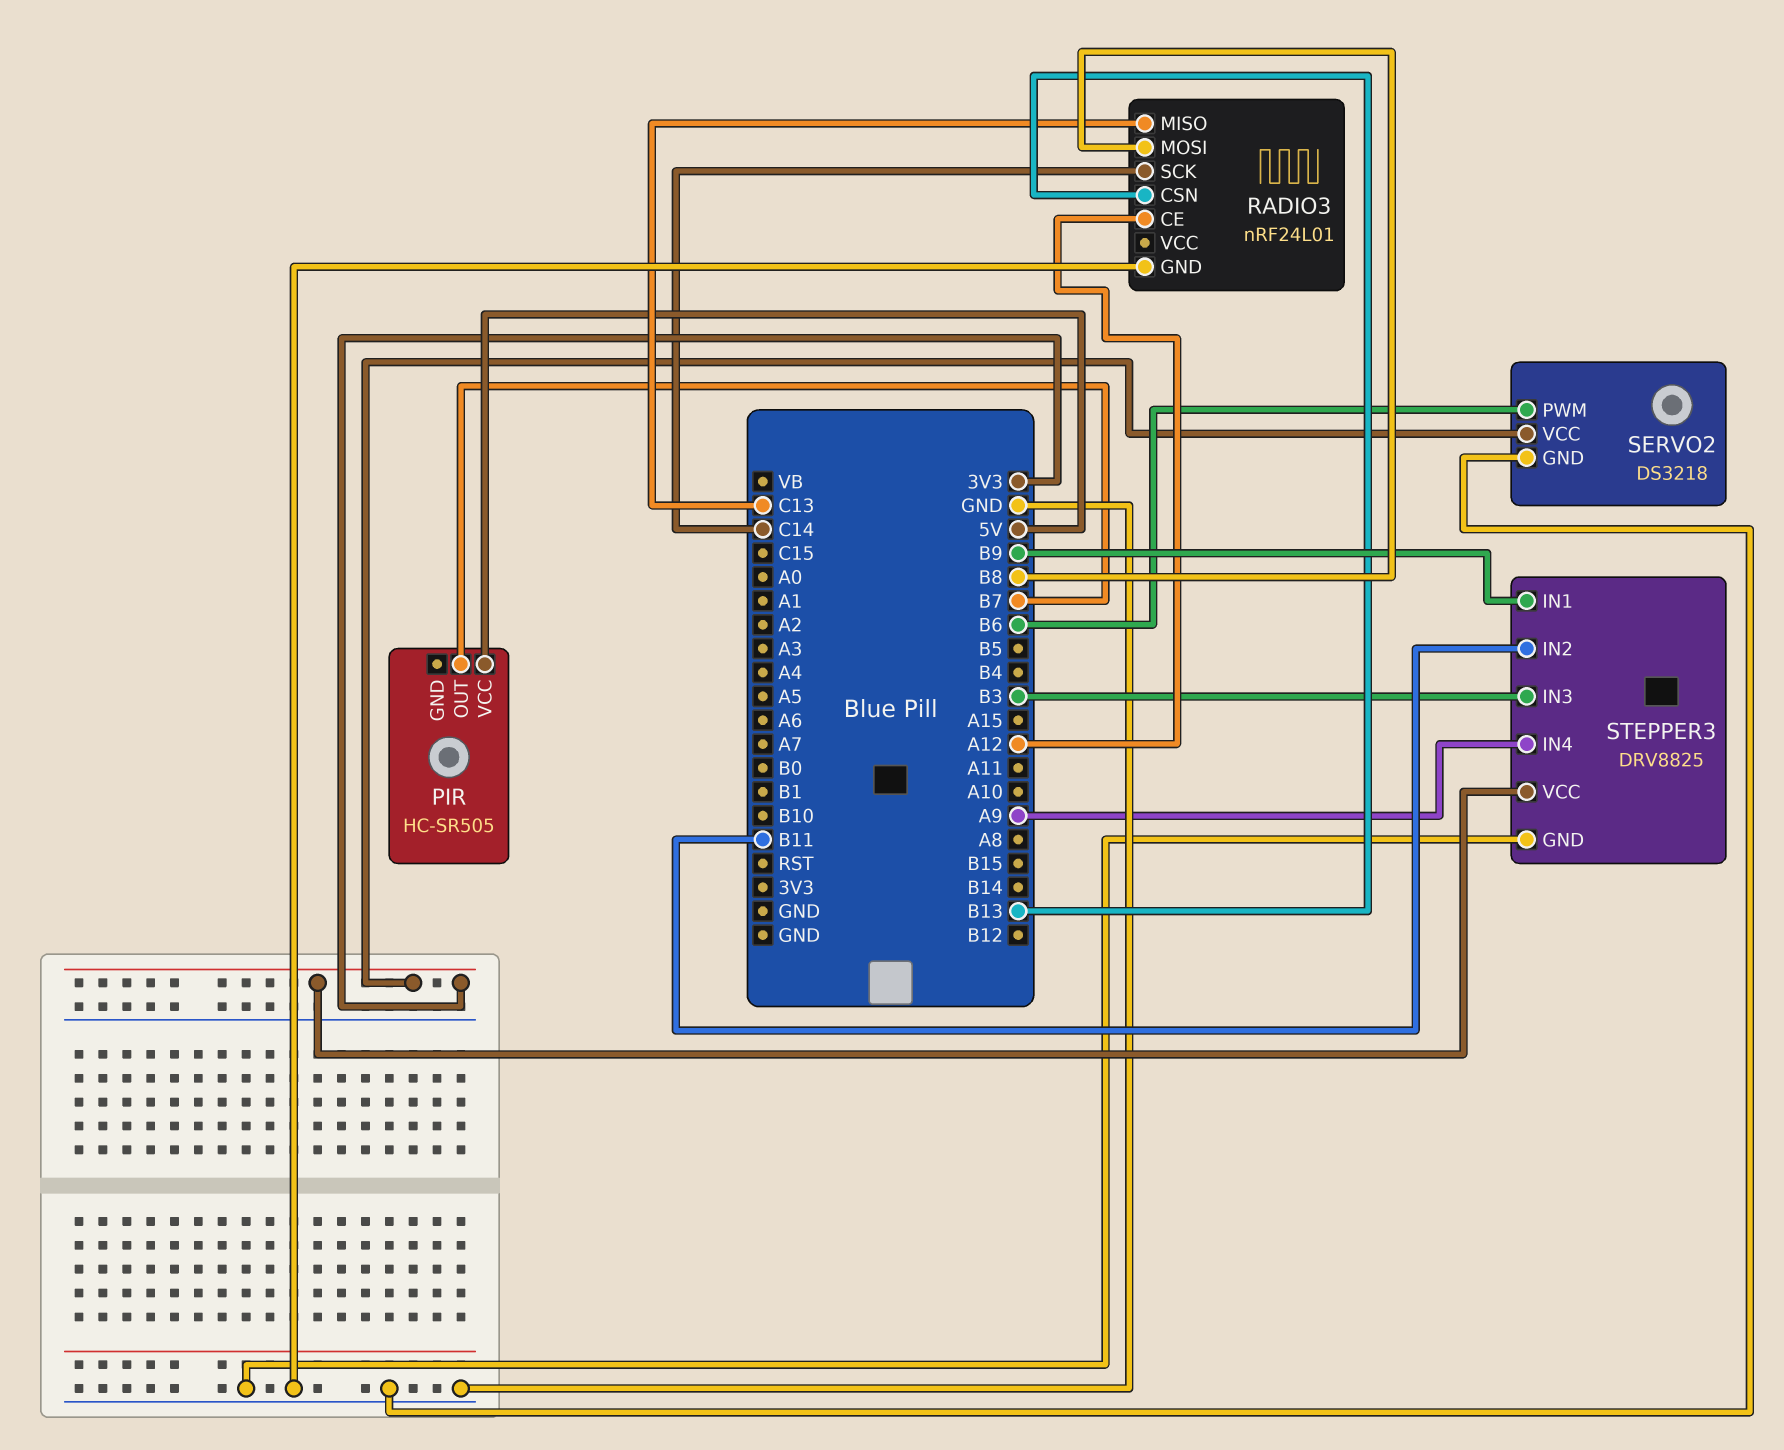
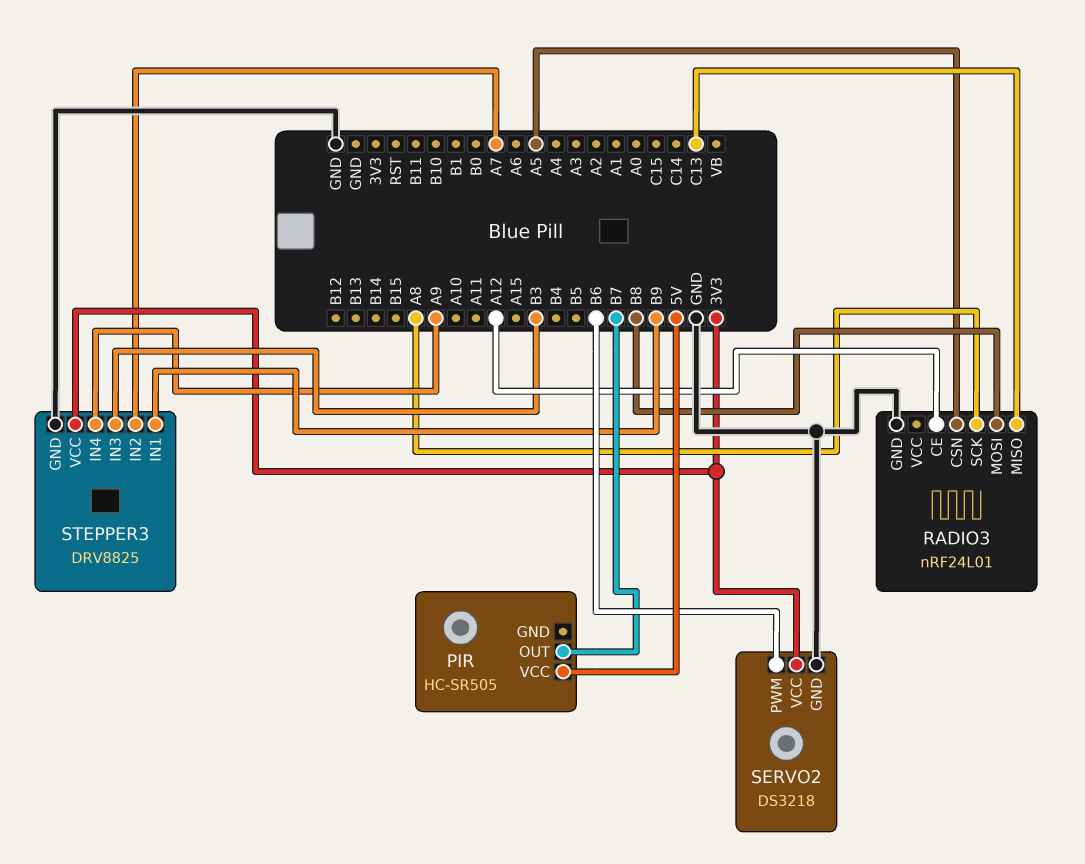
RADIO3 pin CSN: B13 -> A5
RADIO3 pin SCK: C14 -> A8
STEPPER3 pin IN2: B11 -> A7

